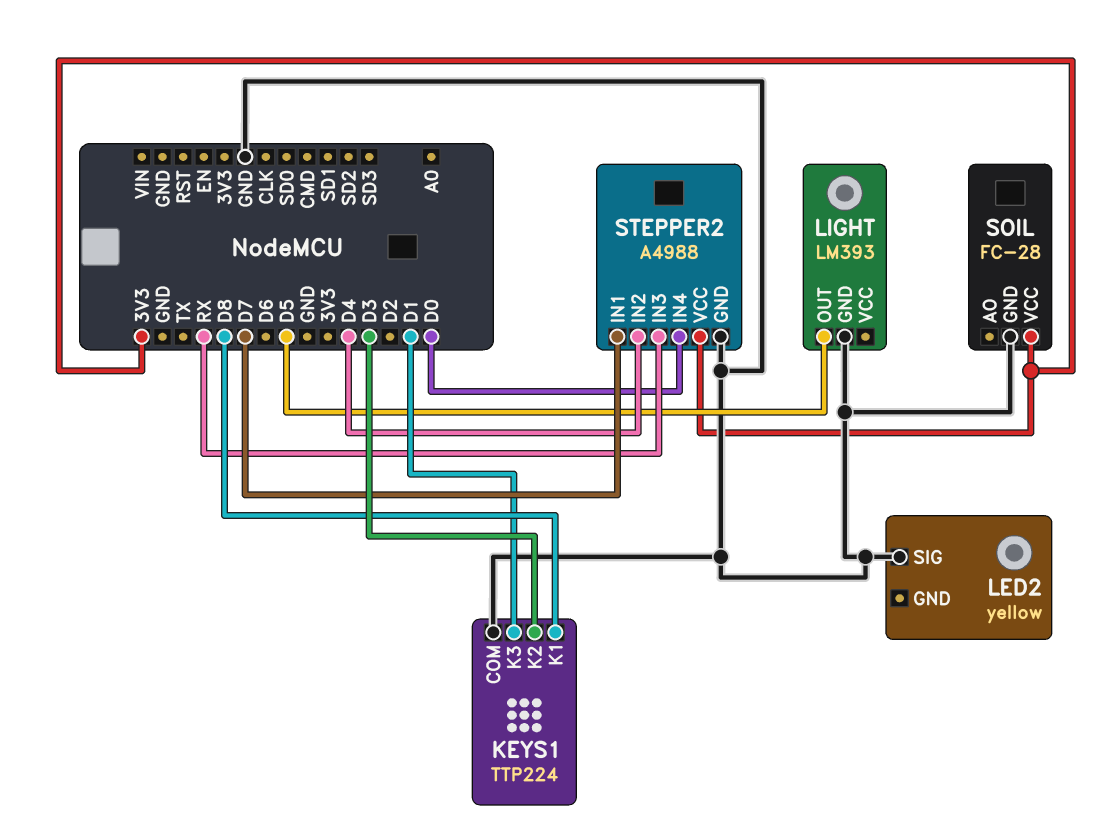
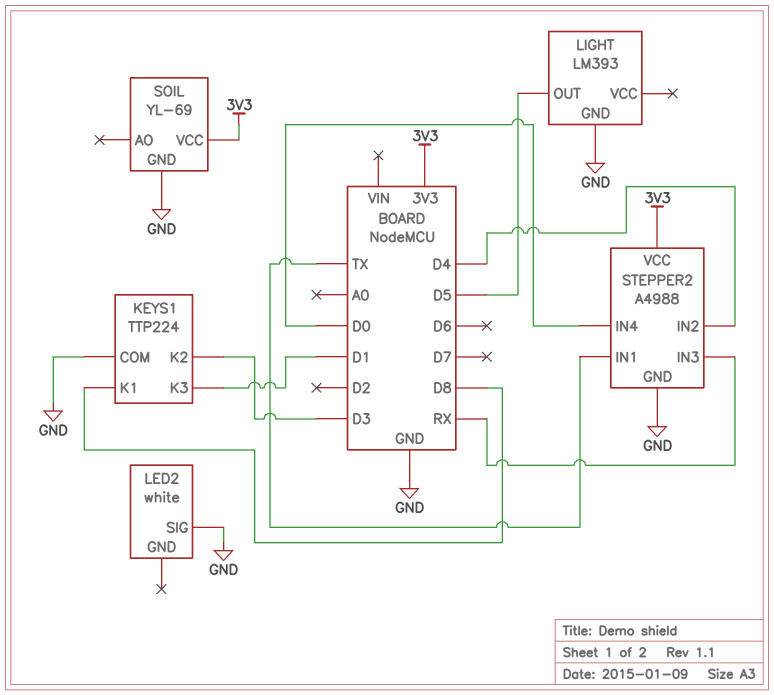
LED2: yellow -> white
SOIL: FC-28 -> YL-69
STEPPER2 pin IN1: D7 -> TX

